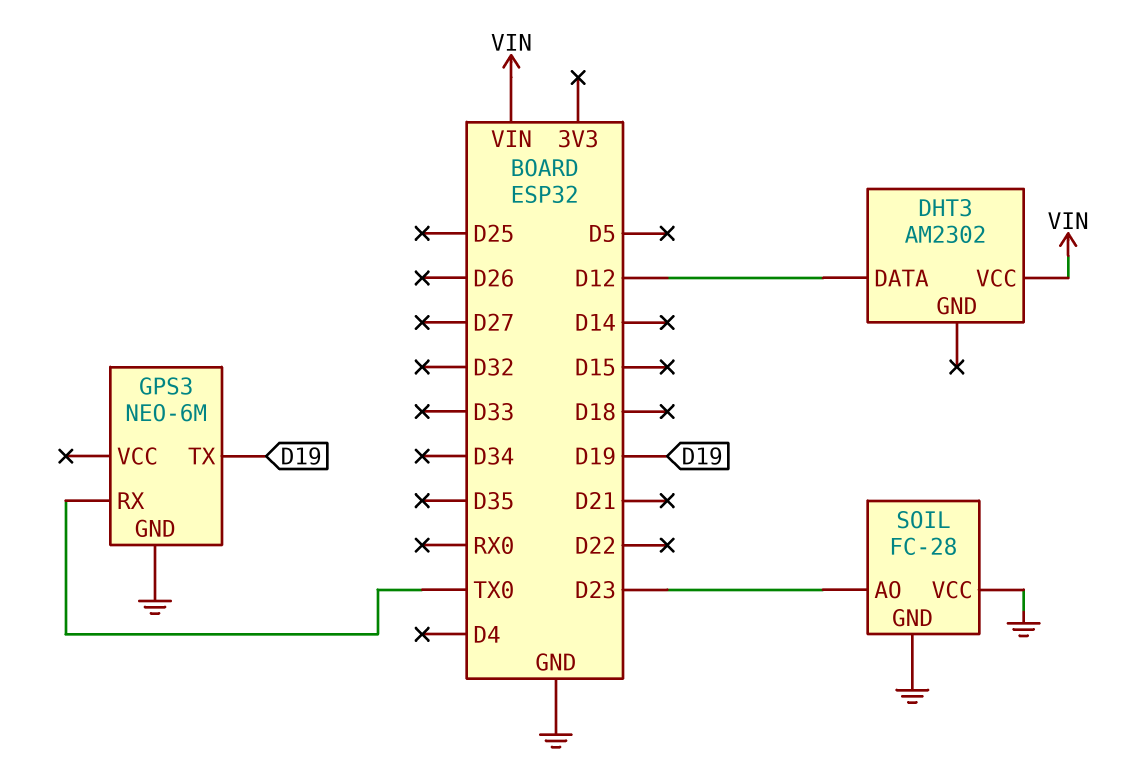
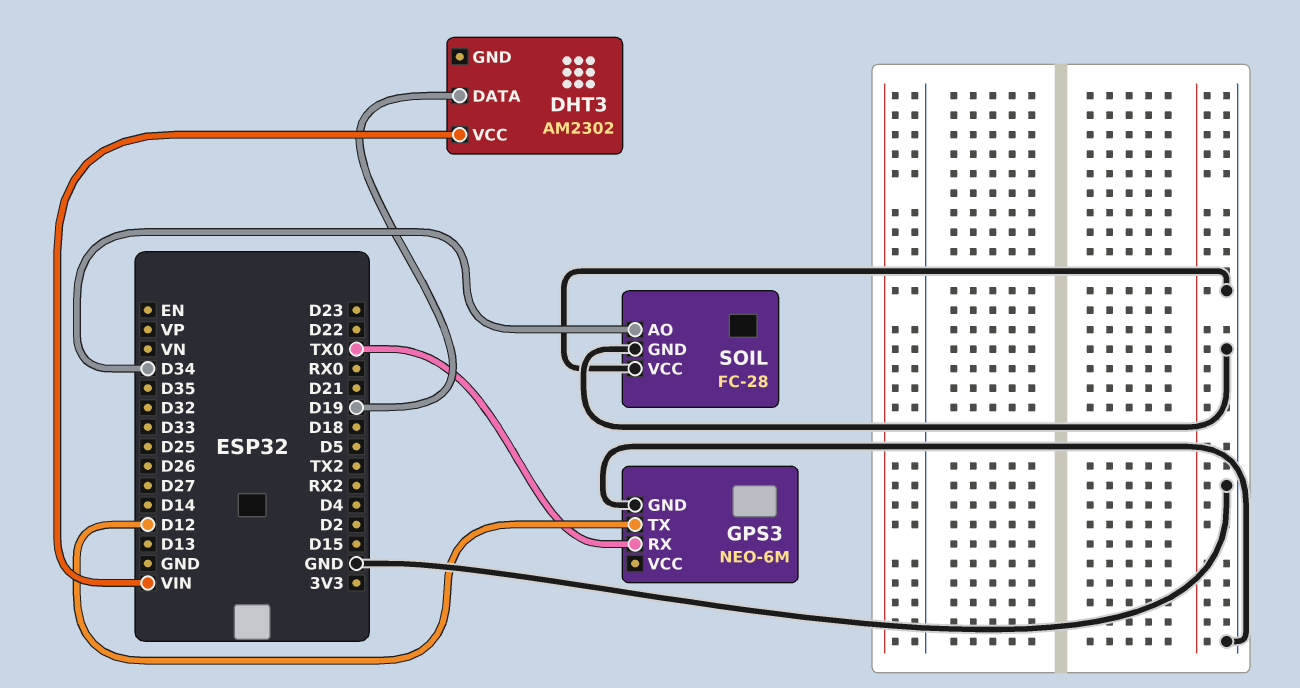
DHT3 pin DATA: D12 -> D19
GPS3 pin TX: D19 -> D12
SOIL pin AO: D23 -> D34

